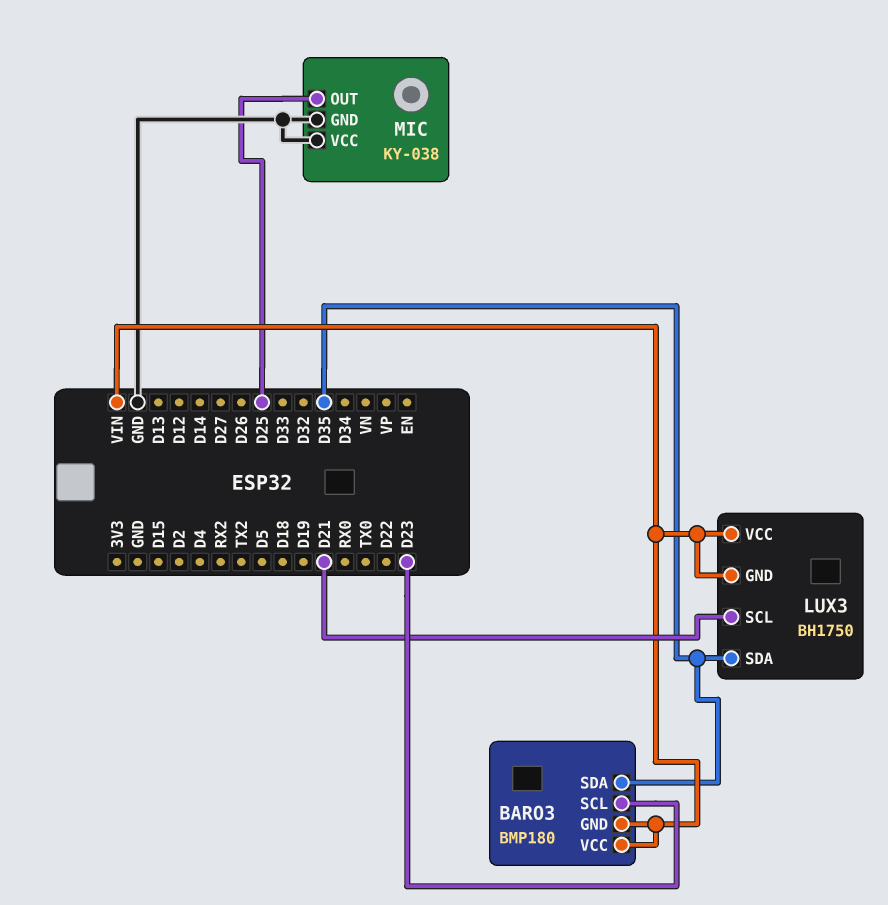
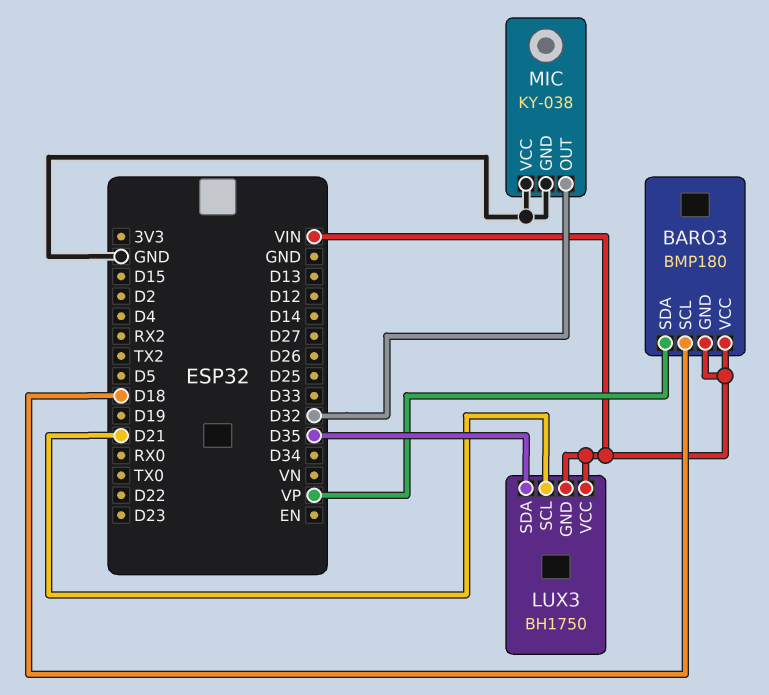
BARO3 pin SCL: D23 -> D18
BARO3 pin SDA: D35 -> VP
MIC pin OUT: D25 -> D32

